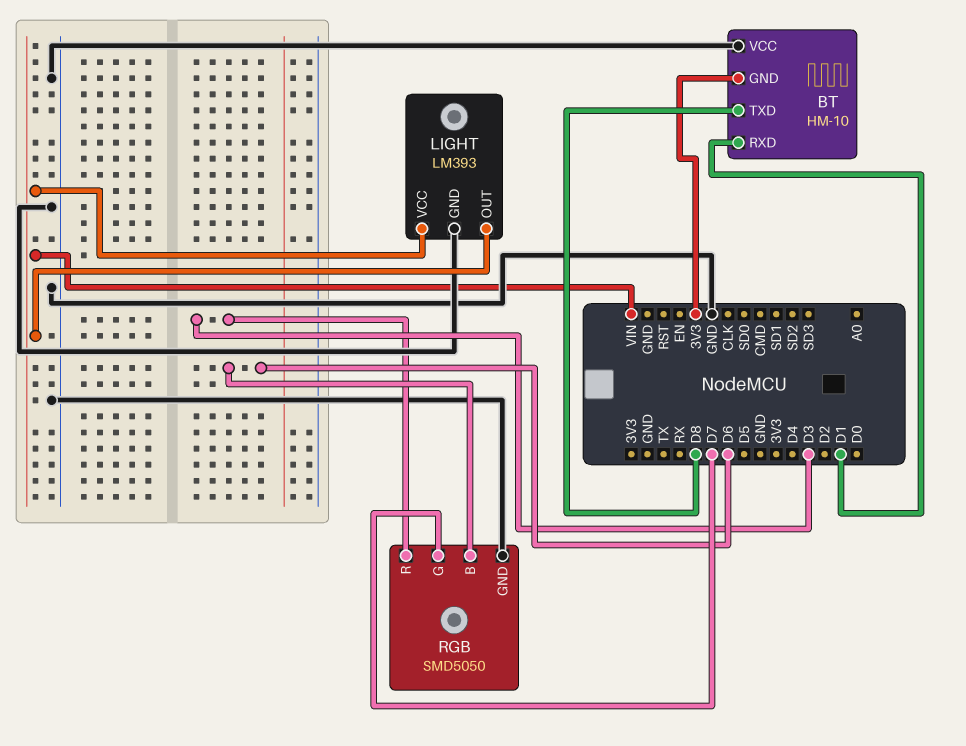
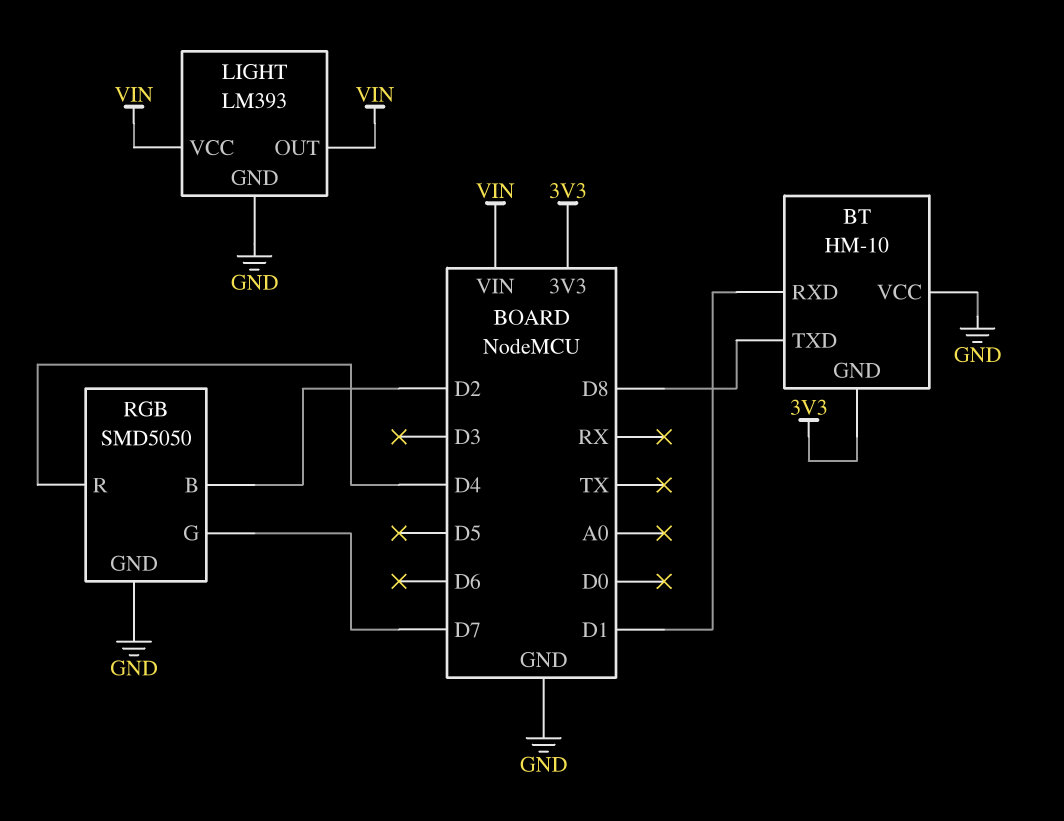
RGB pin B: D6 -> D2
RGB pin R: D3 -> D4

